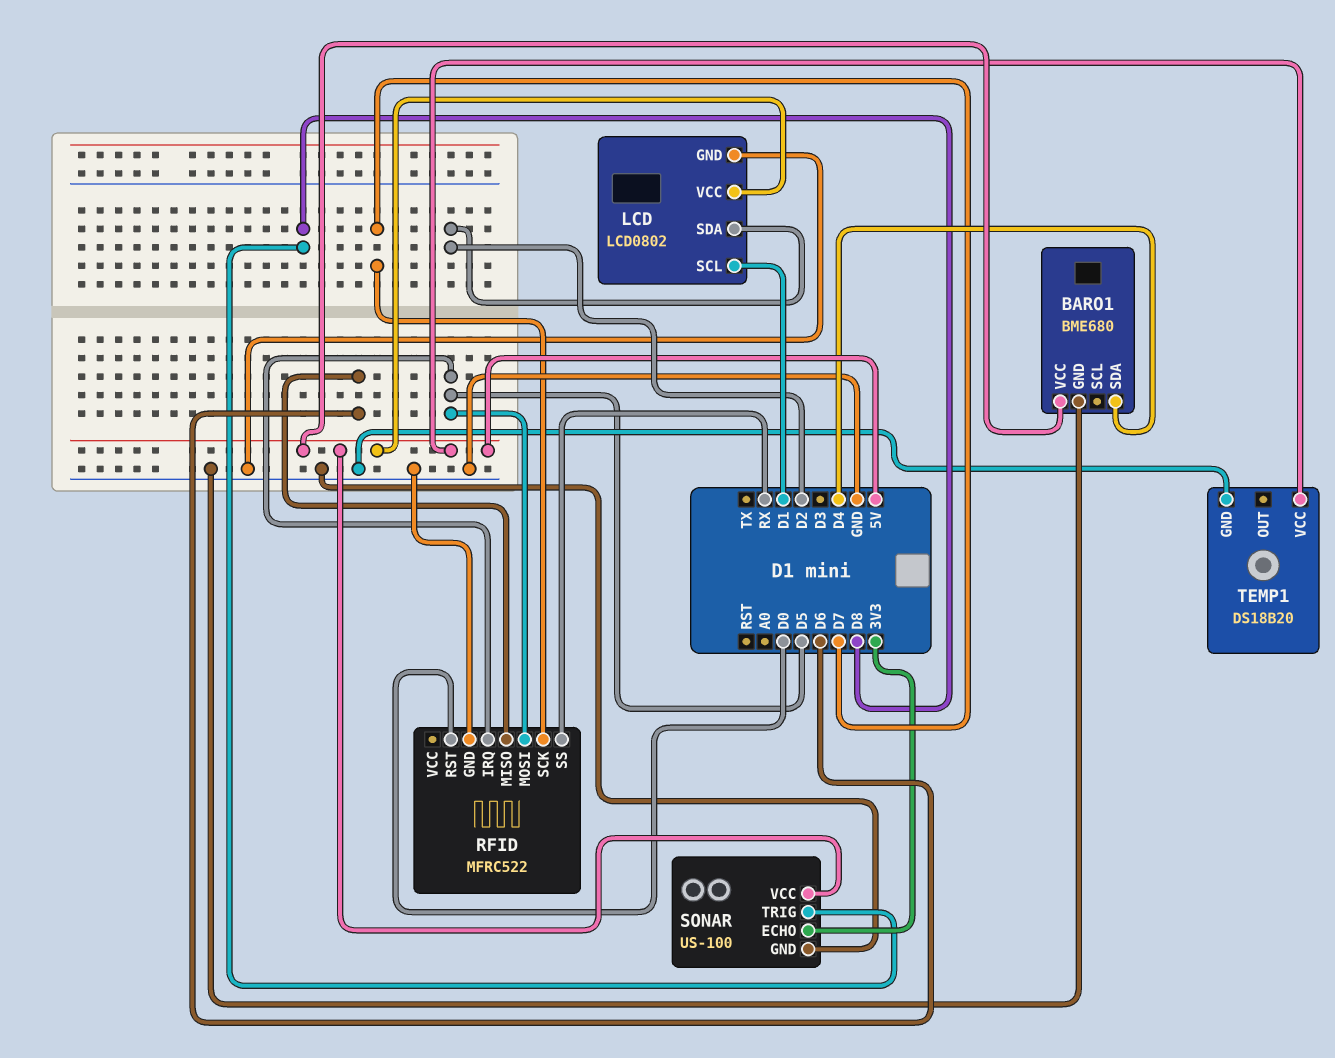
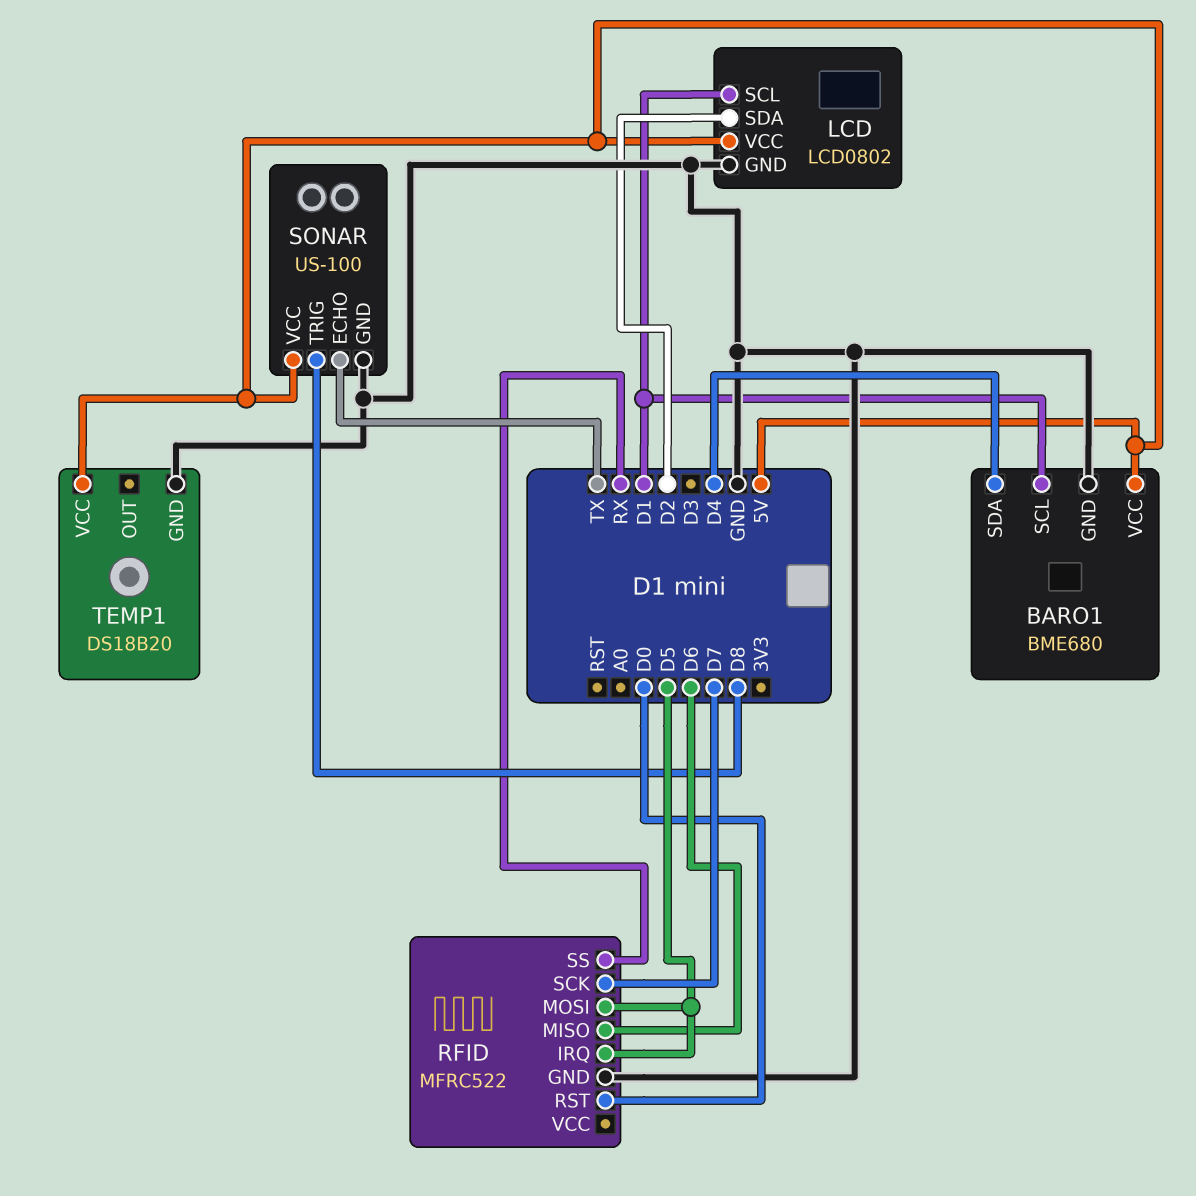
BARO1 pin SCL: none -> D1
SONAR pin ECHO: 3V3 -> TX

